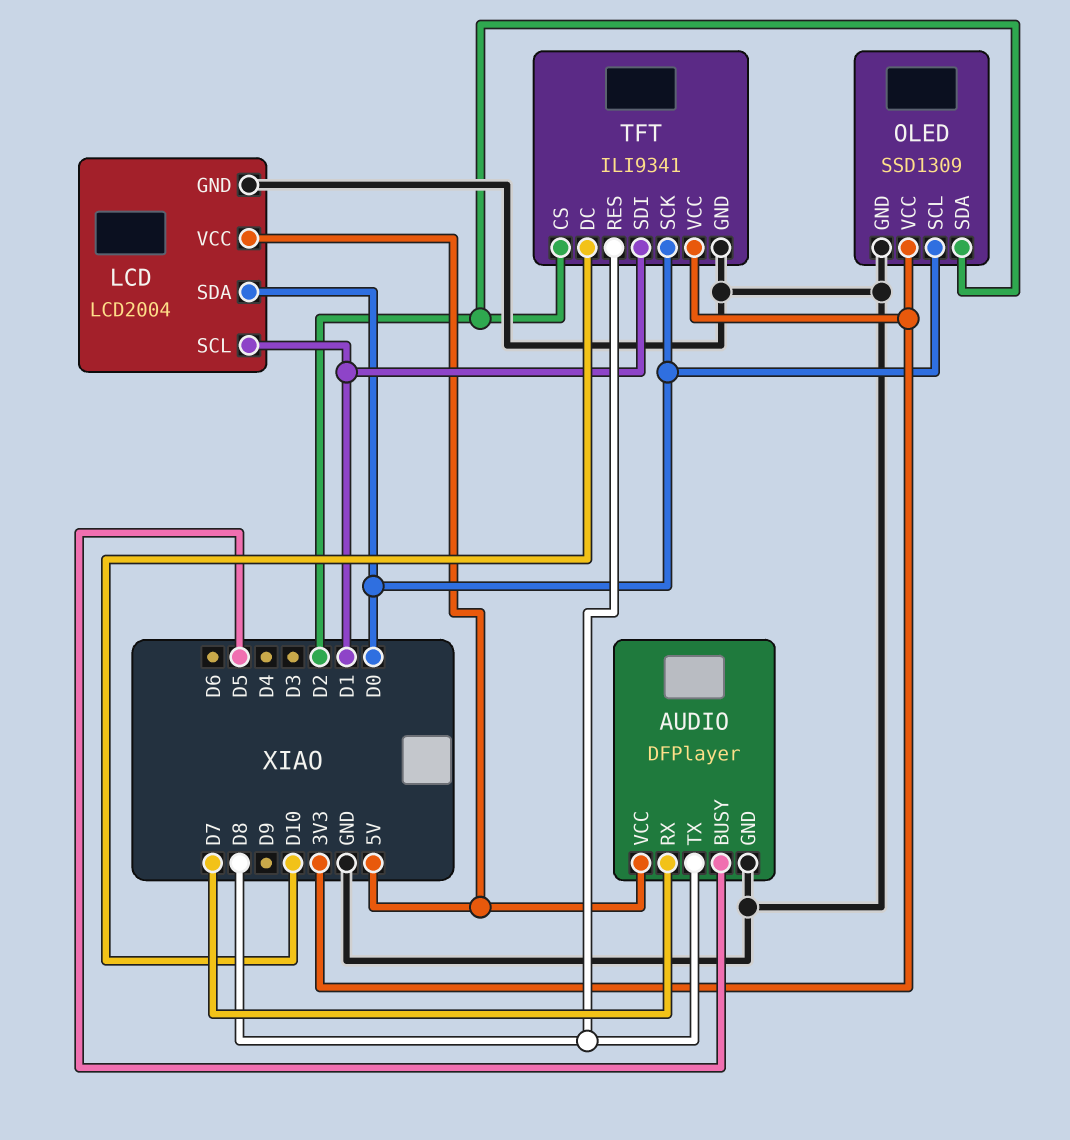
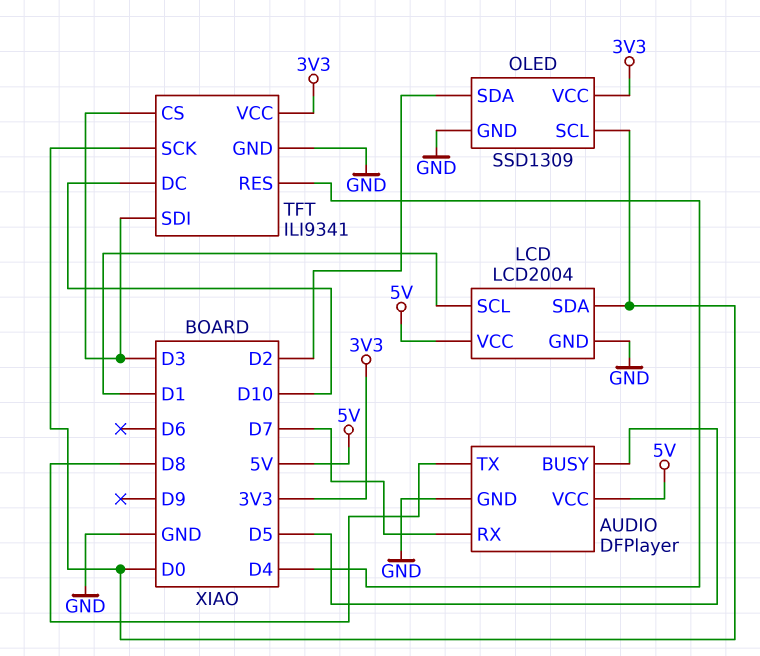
TFT pin CS: D2 -> D3
TFT pin RES: D8 -> D4
TFT pin SDI: D1 -> D3

